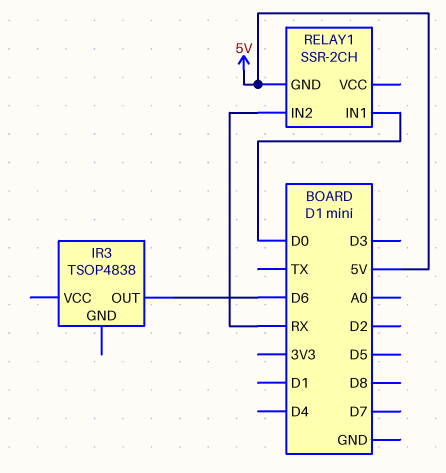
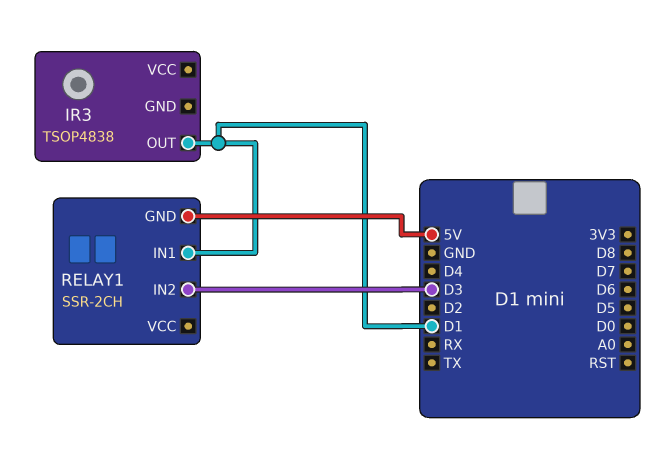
IR3 pin OUT: D6 -> D1
RELAY1 pin IN1: D0 -> D1
RELAY1 pin IN2: RX -> D3

